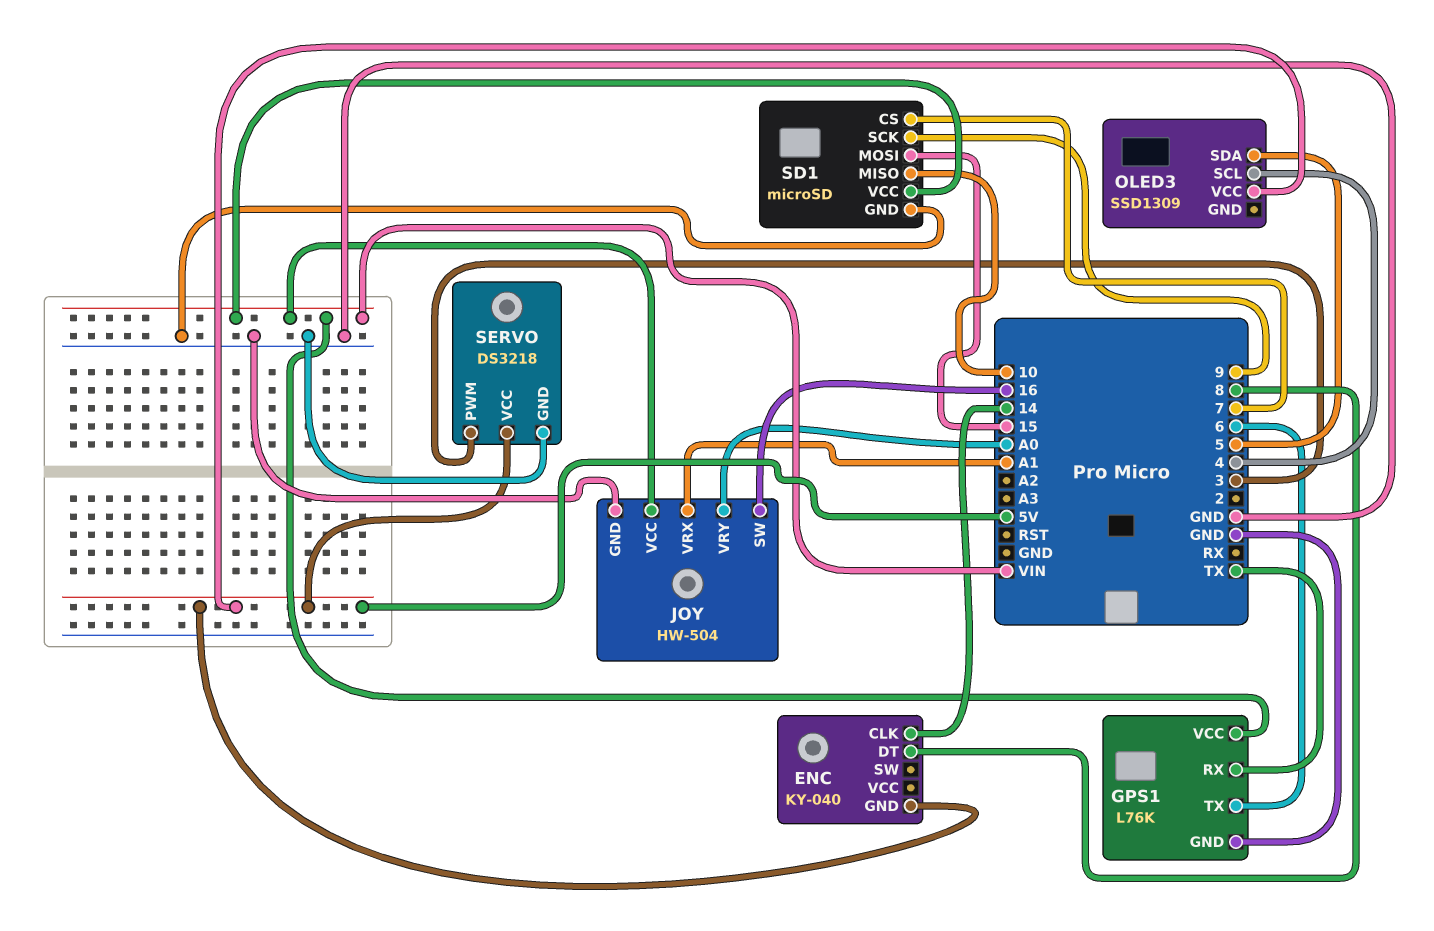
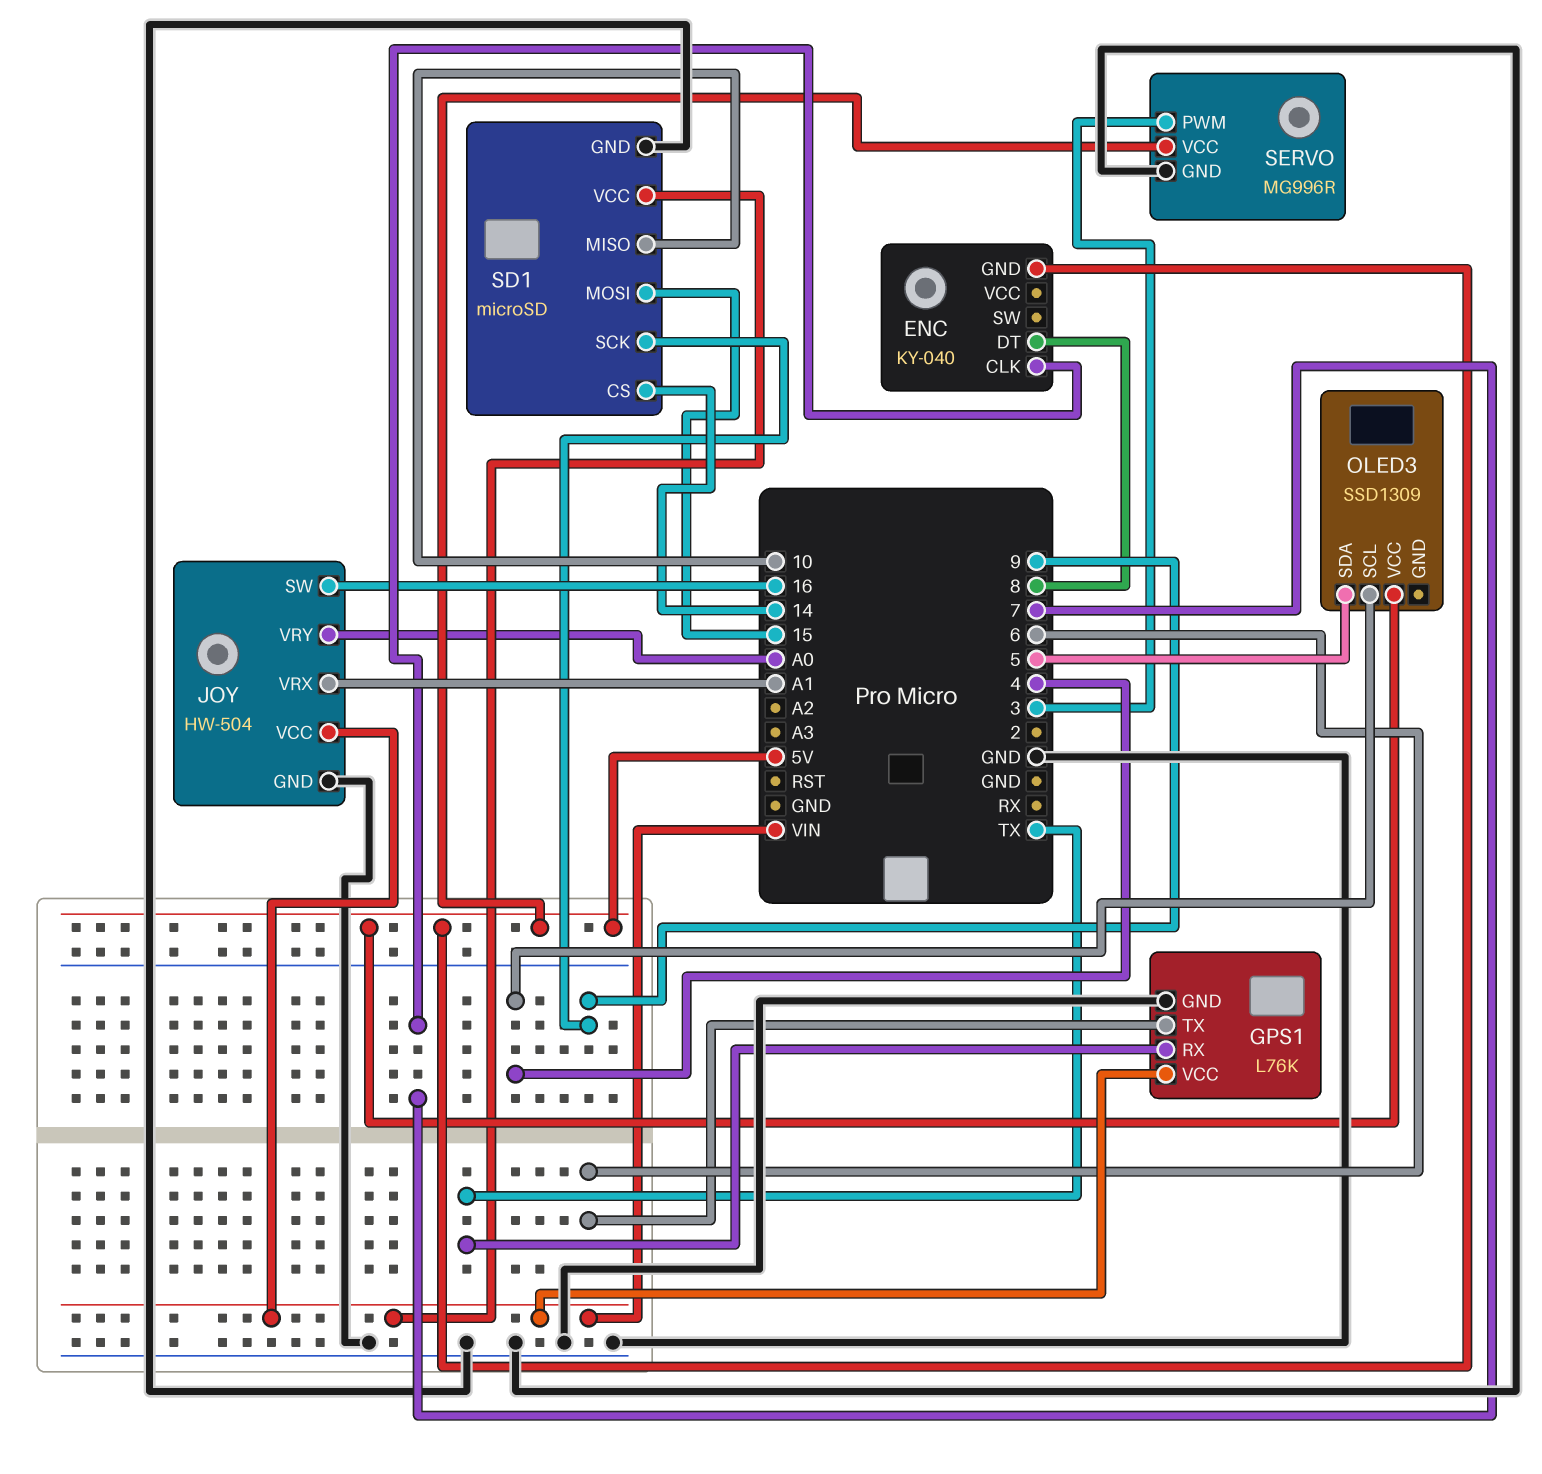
ENC pin CLK: 14 -> 7
SD1 pin CS: 7 -> 14
SERVO: DS3218 -> MG996R

